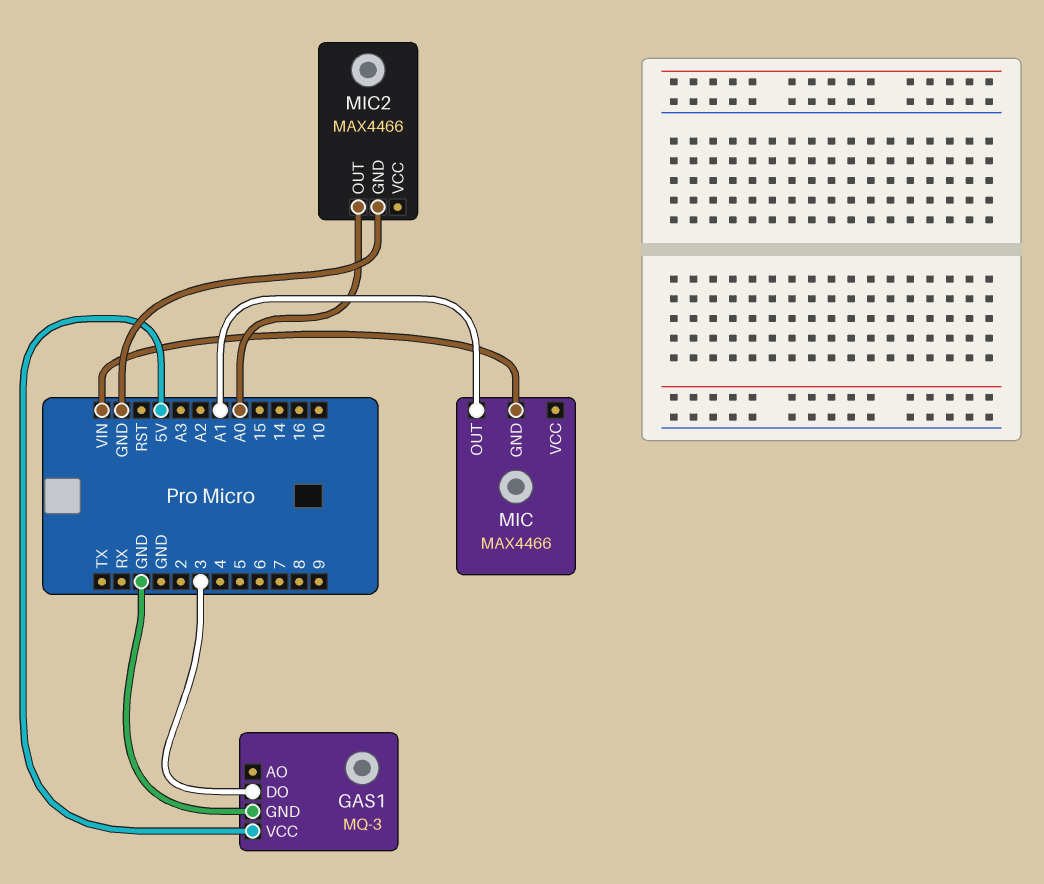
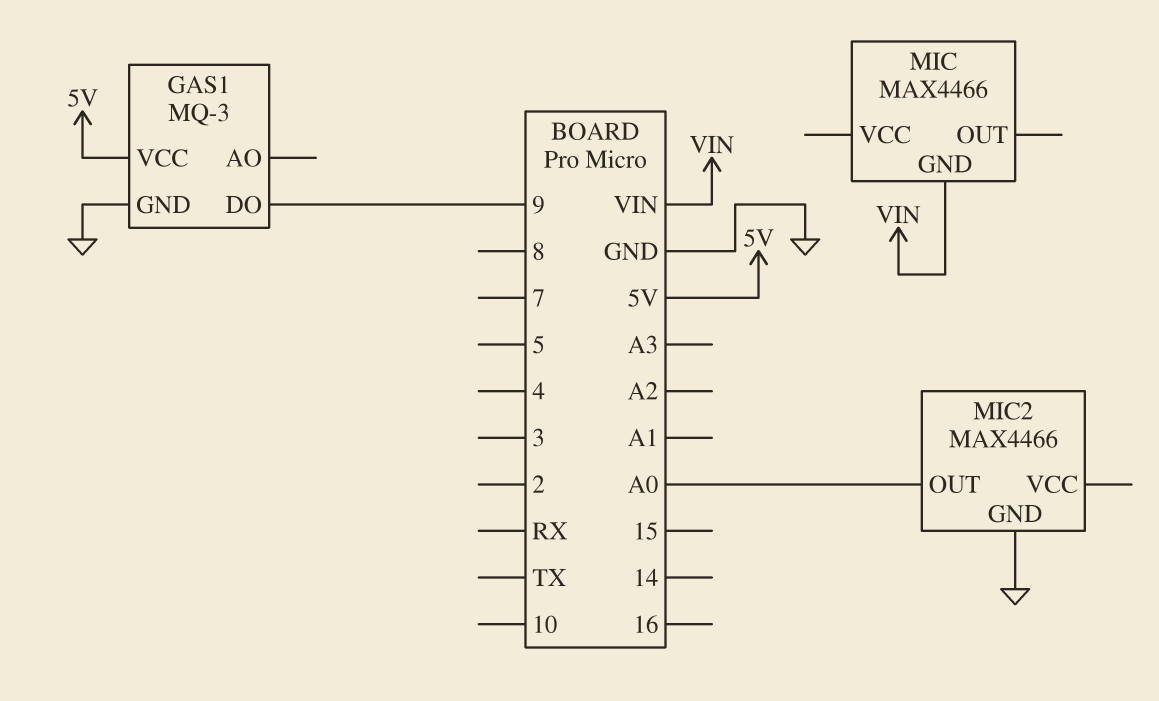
GAS1 pin DO: 3 -> 9
MIC pin OUT: A1 -> none

